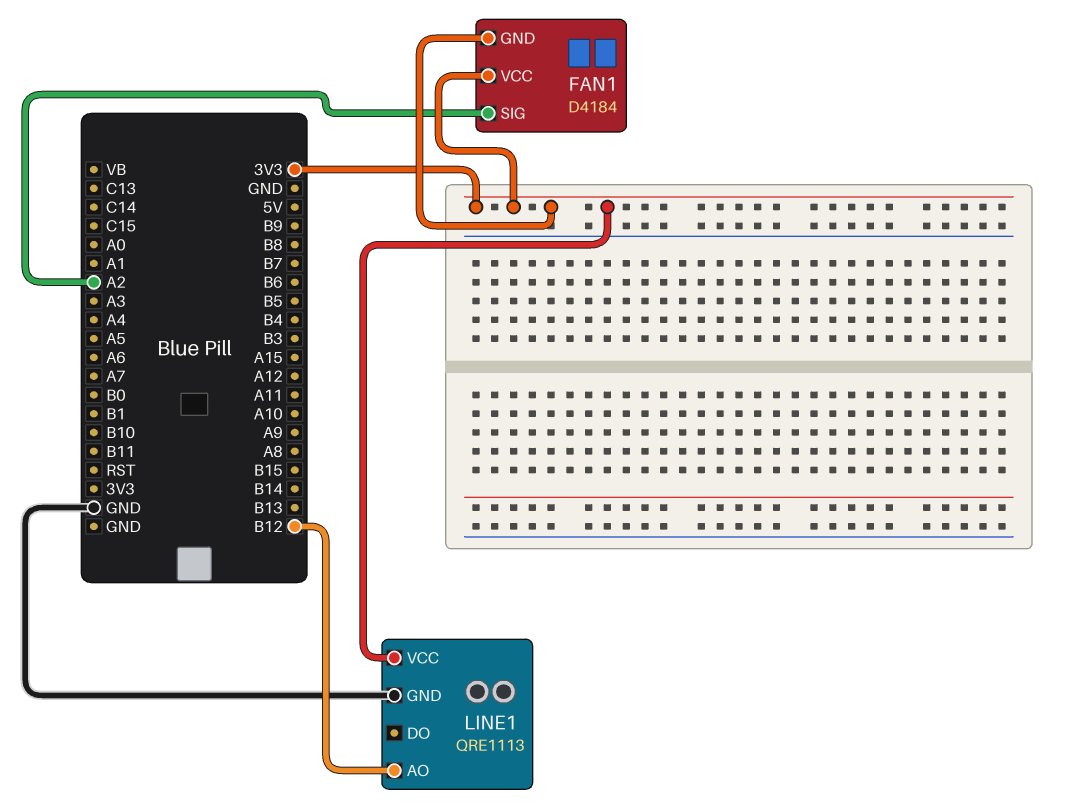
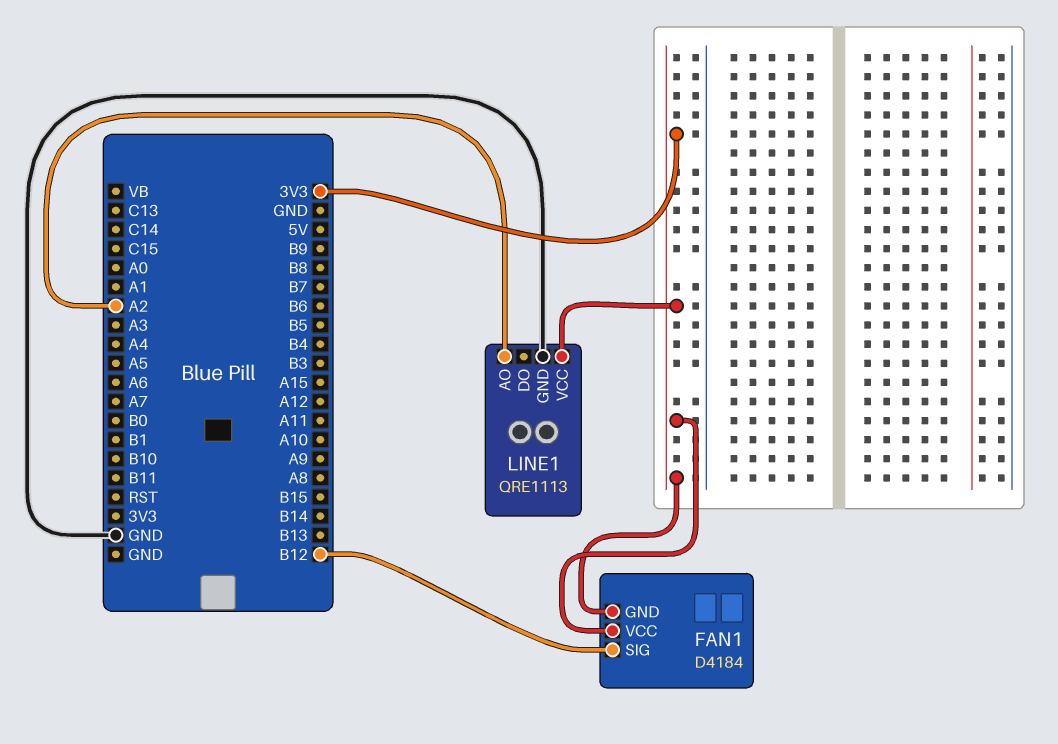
FAN1 pin SIG: A2 -> B12
LINE1 pin AO: B12 -> A2

